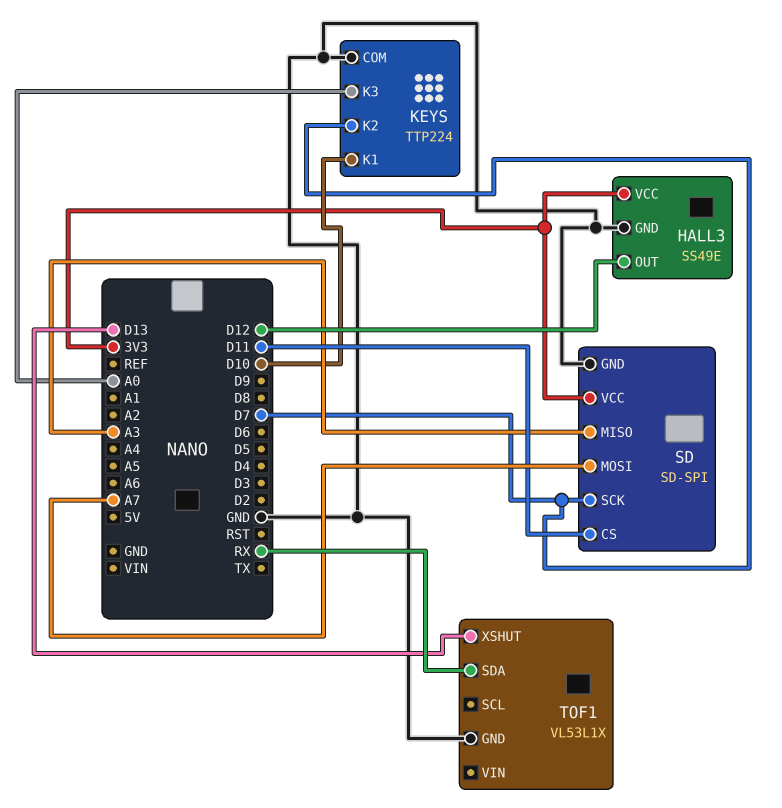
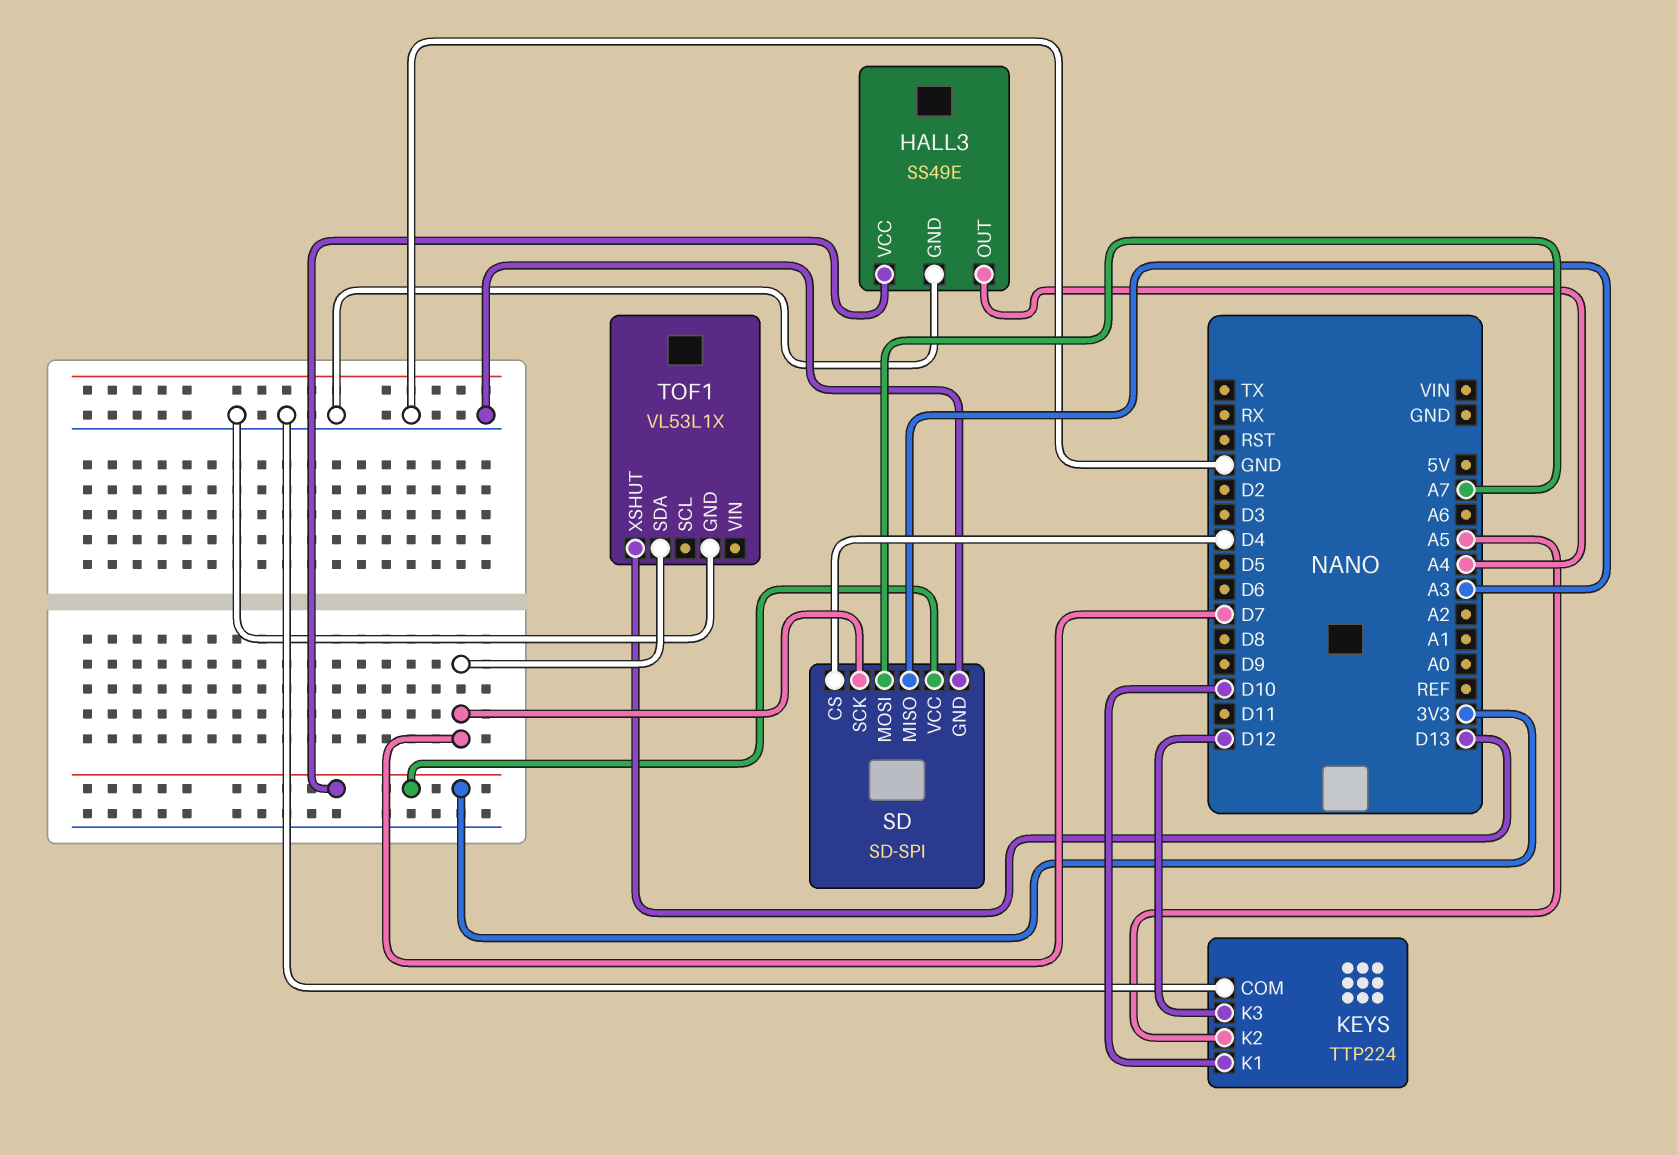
HALL3 pin OUT: D12 -> A4
KEYS pin K2: D7 -> A5
KEYS pin K3: A0 -> D12
SD pin CS: D11 -> D4
TOF1 pin SDA: RX -> D7

